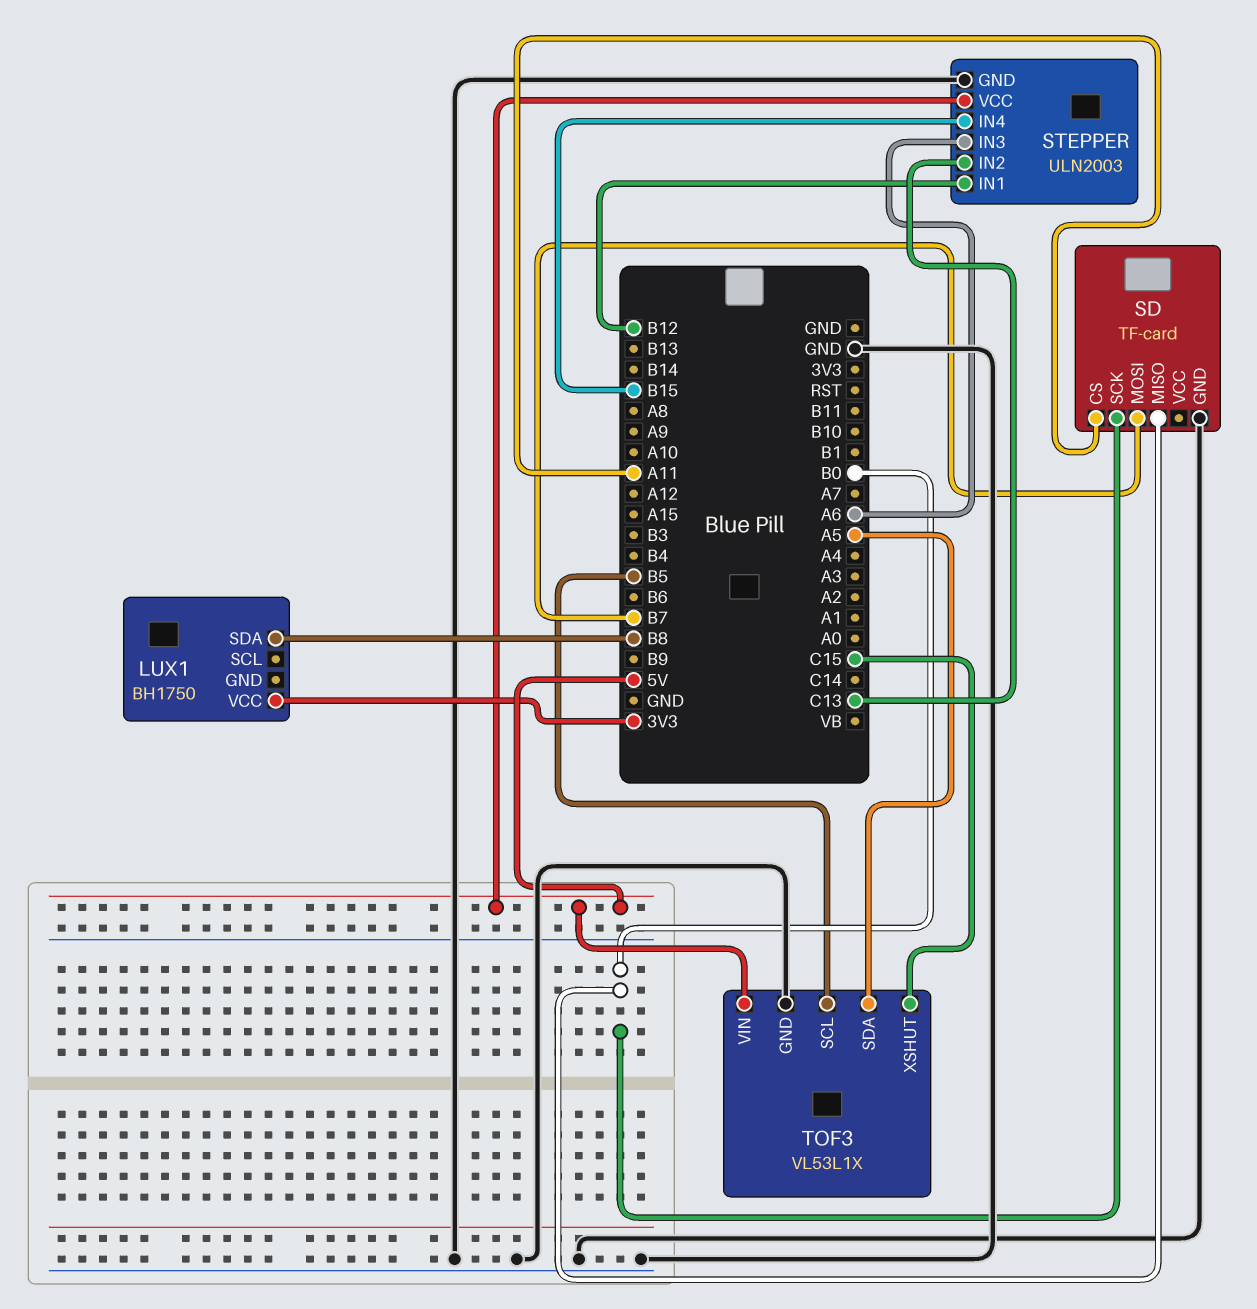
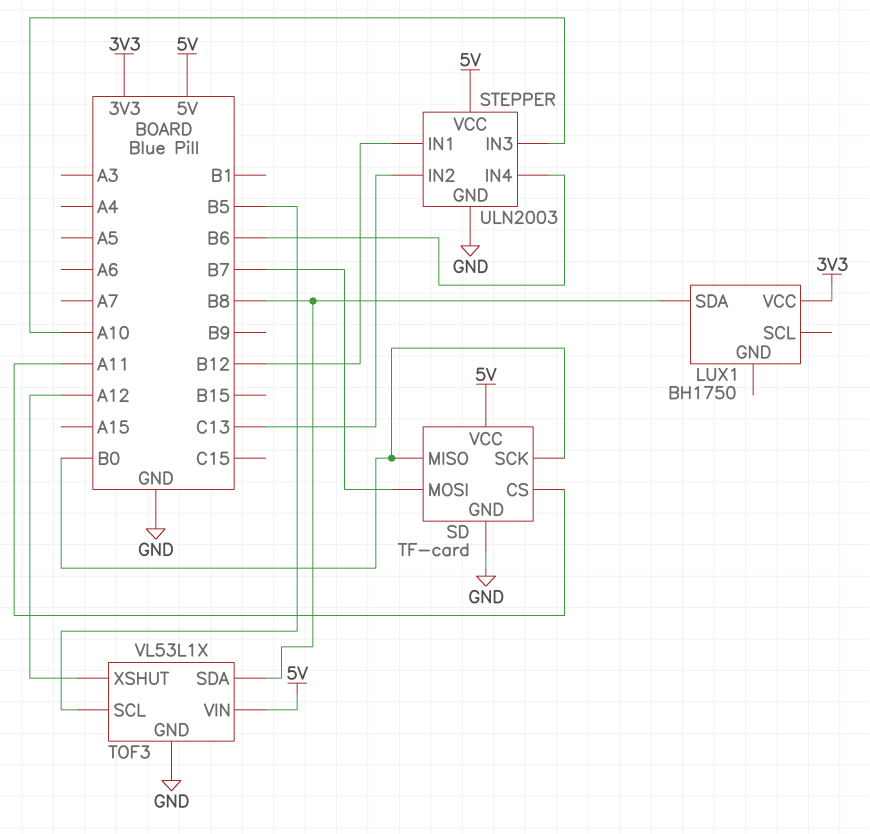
SD pin VCC: none -> 5V
STEPPER pin IN3: A6 -> A10
STEPPER pin IN4: B15 -> B6
TOF3 pin SDA: A5 -> B8
TOF3 pin XSHUT: C15 -> A12

